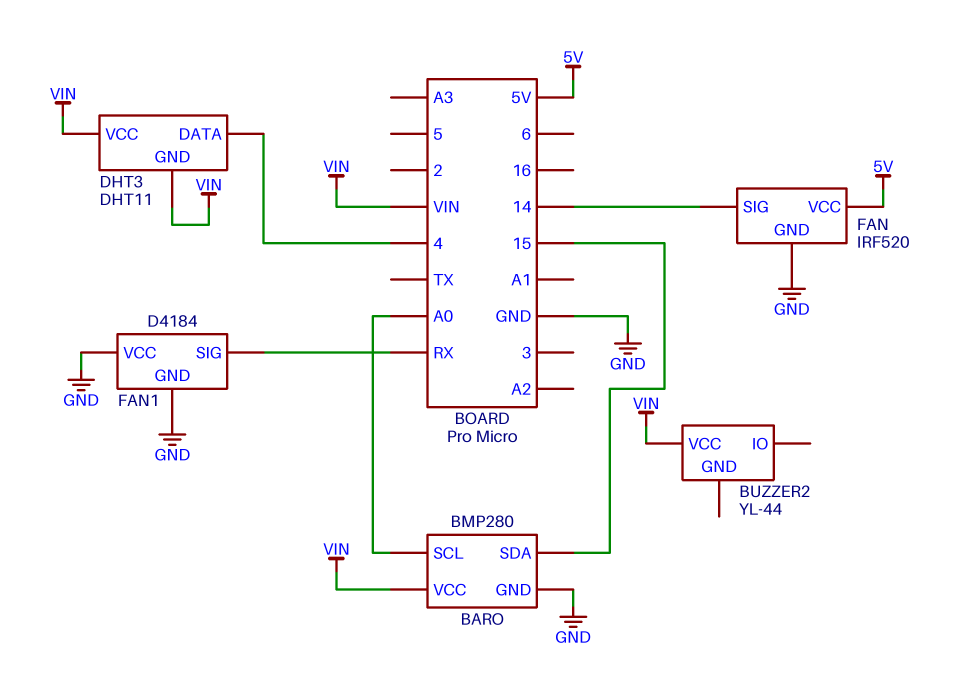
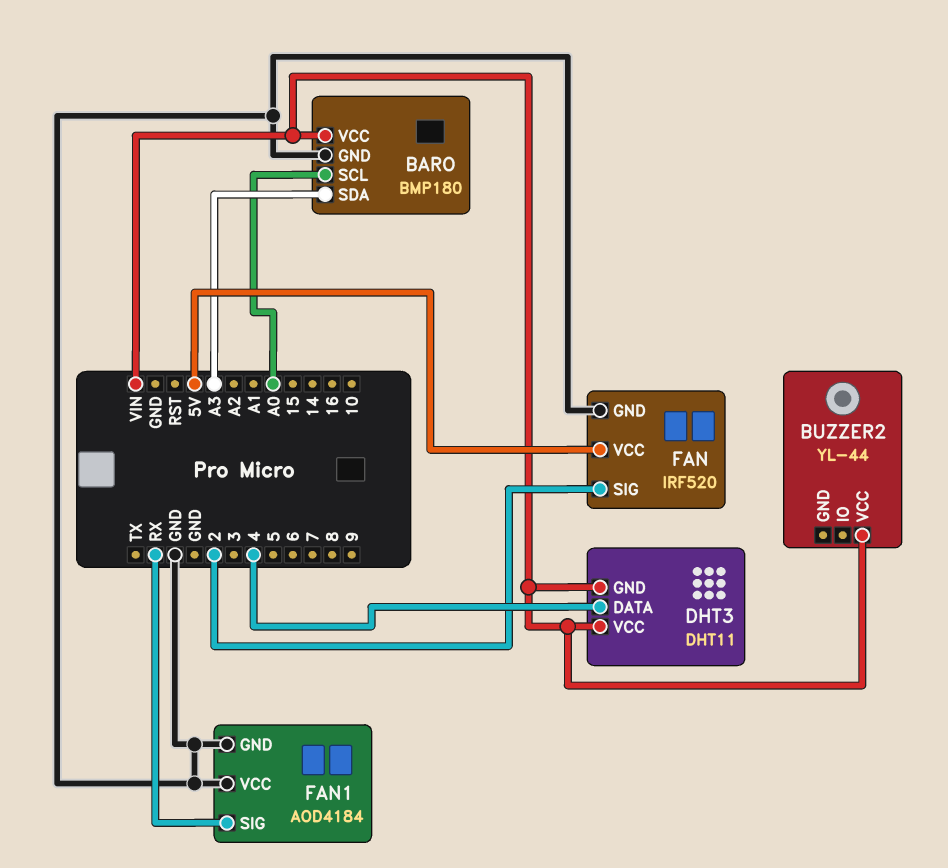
BARO: BMP280 -> BMP180
BARO pin SDA: 15 -> A3
FAN pin SIG: 14 -> 2
FAN1: D4184 -> AOD4184

